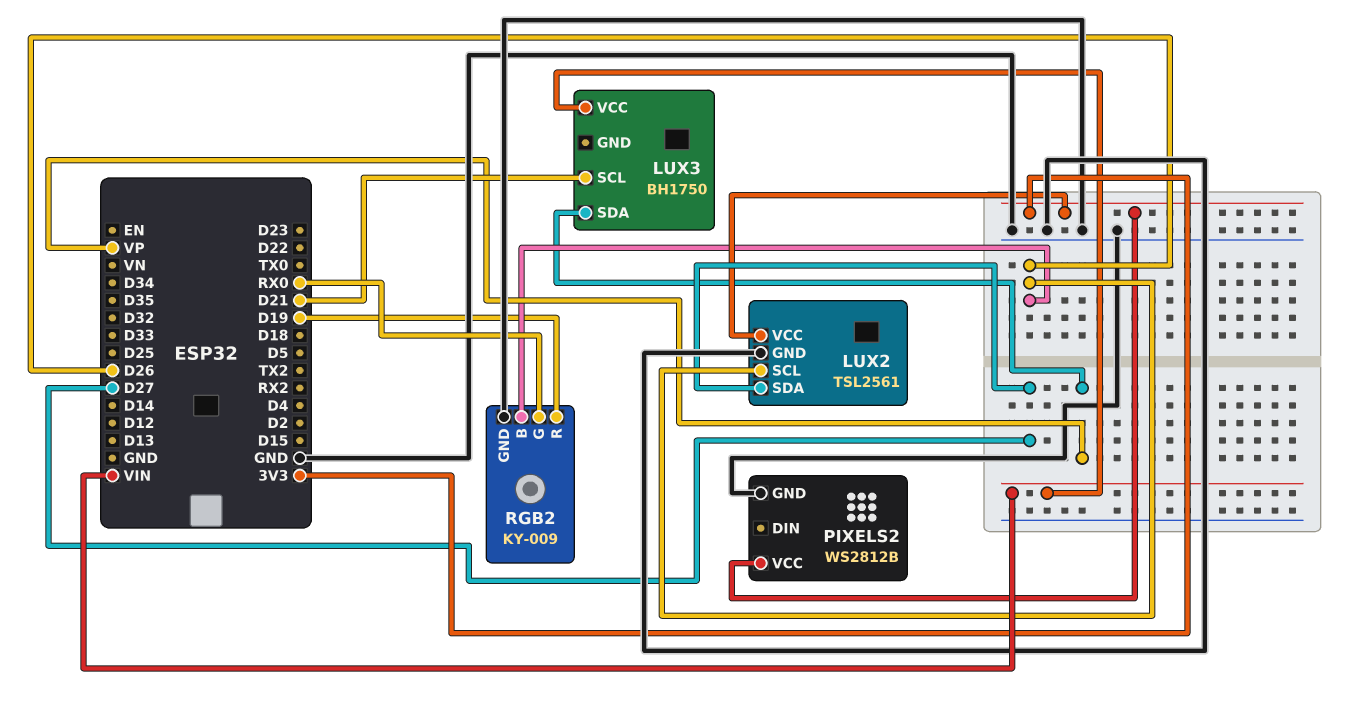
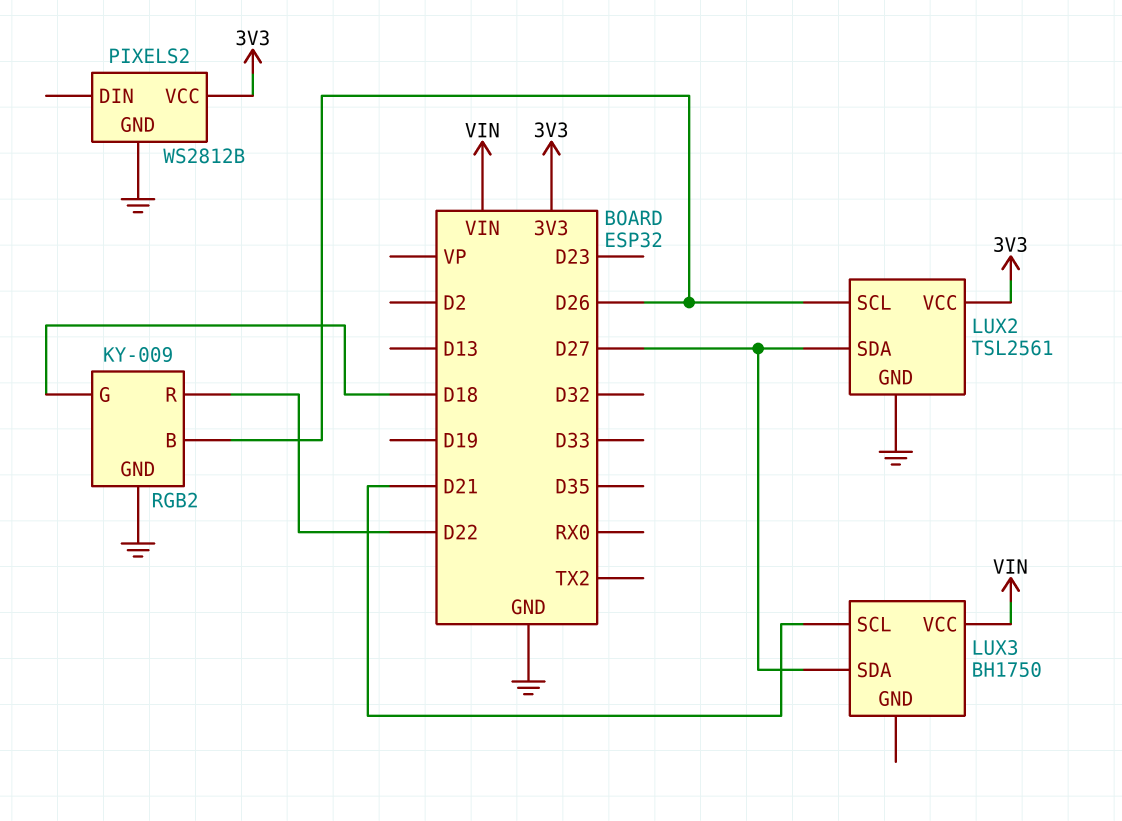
LUX3 pin SDA: VP -> D27
RGB2 pin G: RX0 -> D18
RGB2 pin R: D19 -> D22

